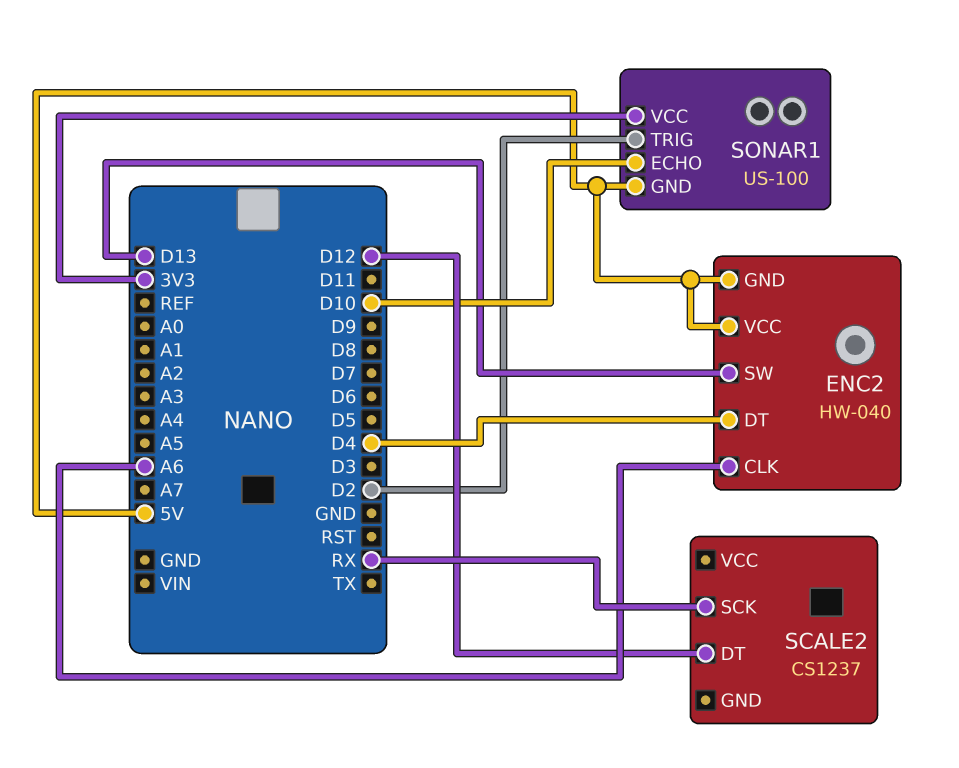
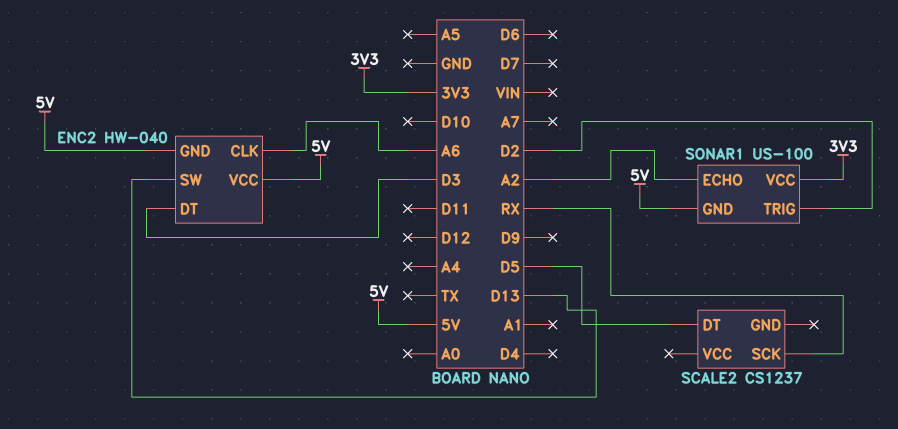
ENC2 pin DT: D4 -> D3
SCALE2 pin DT: D12 -> D5
SONAR1 pin ECHO: D10 -> A2

